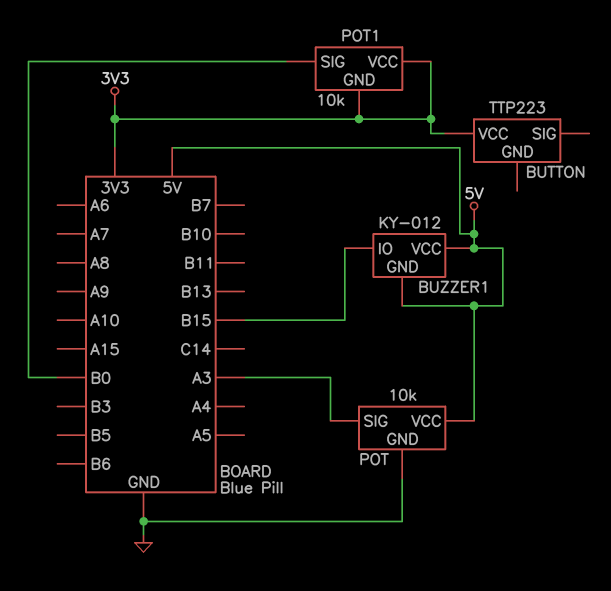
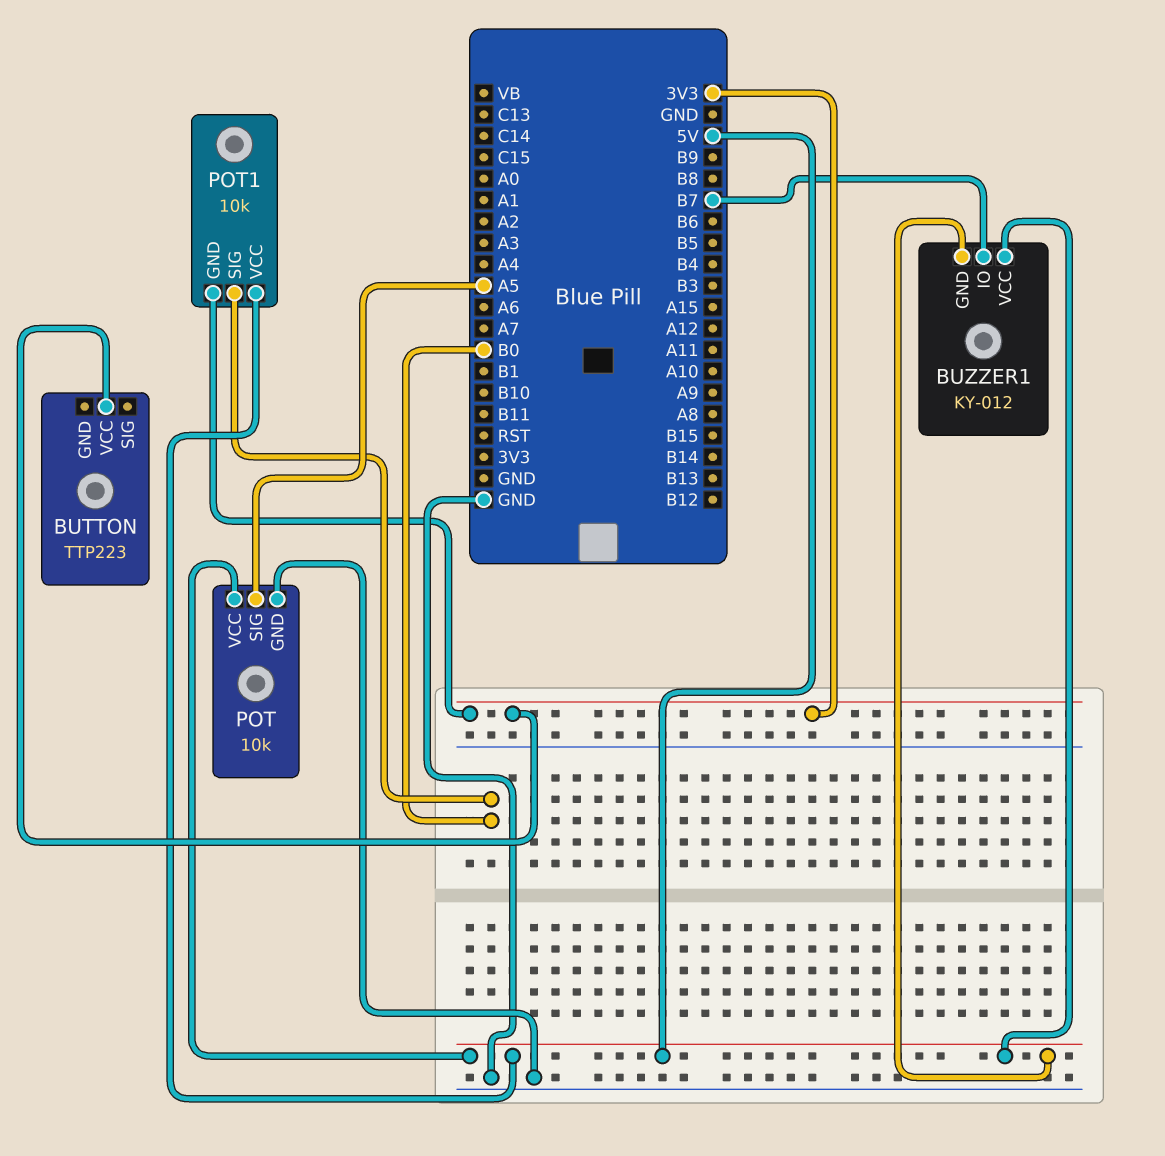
BUZZER1 pin IO: B15 -> B7
POT pin SIG: A3 -> A5
POT1 pin VCC: 3V3 -> 5V

